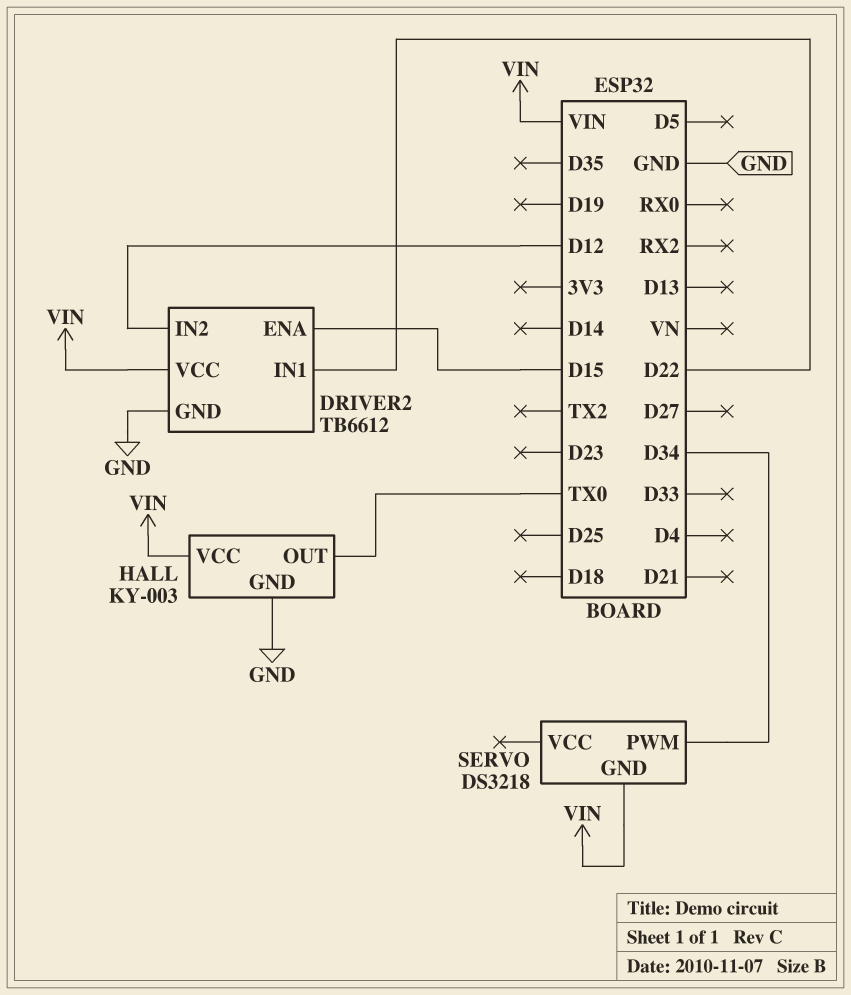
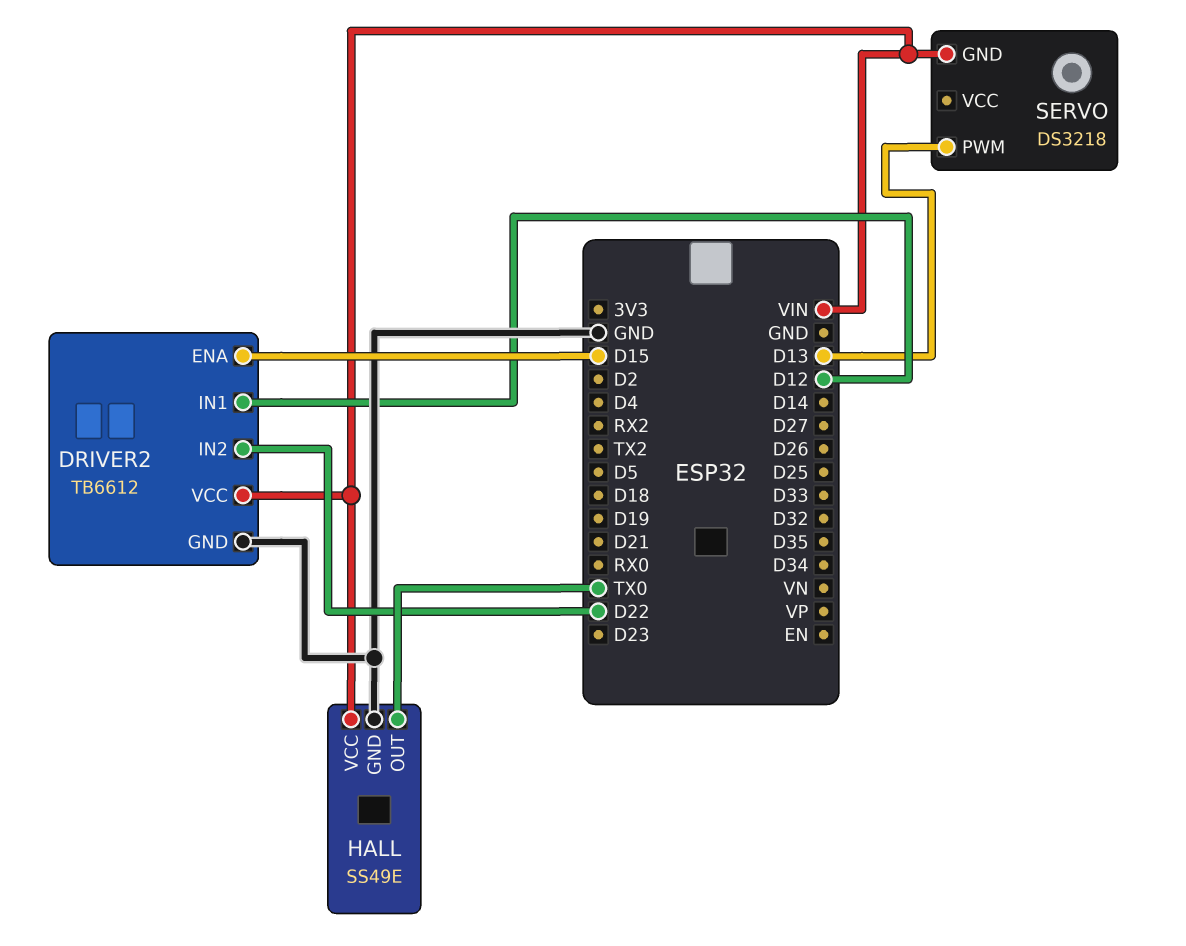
DRIVER2 pin IN1: D22 -> D12
DRIVER2 pin IN2: D12 -> D22
HALL: KY-003 -> SS49E
SERVO pin PWM: D34 -> D13

